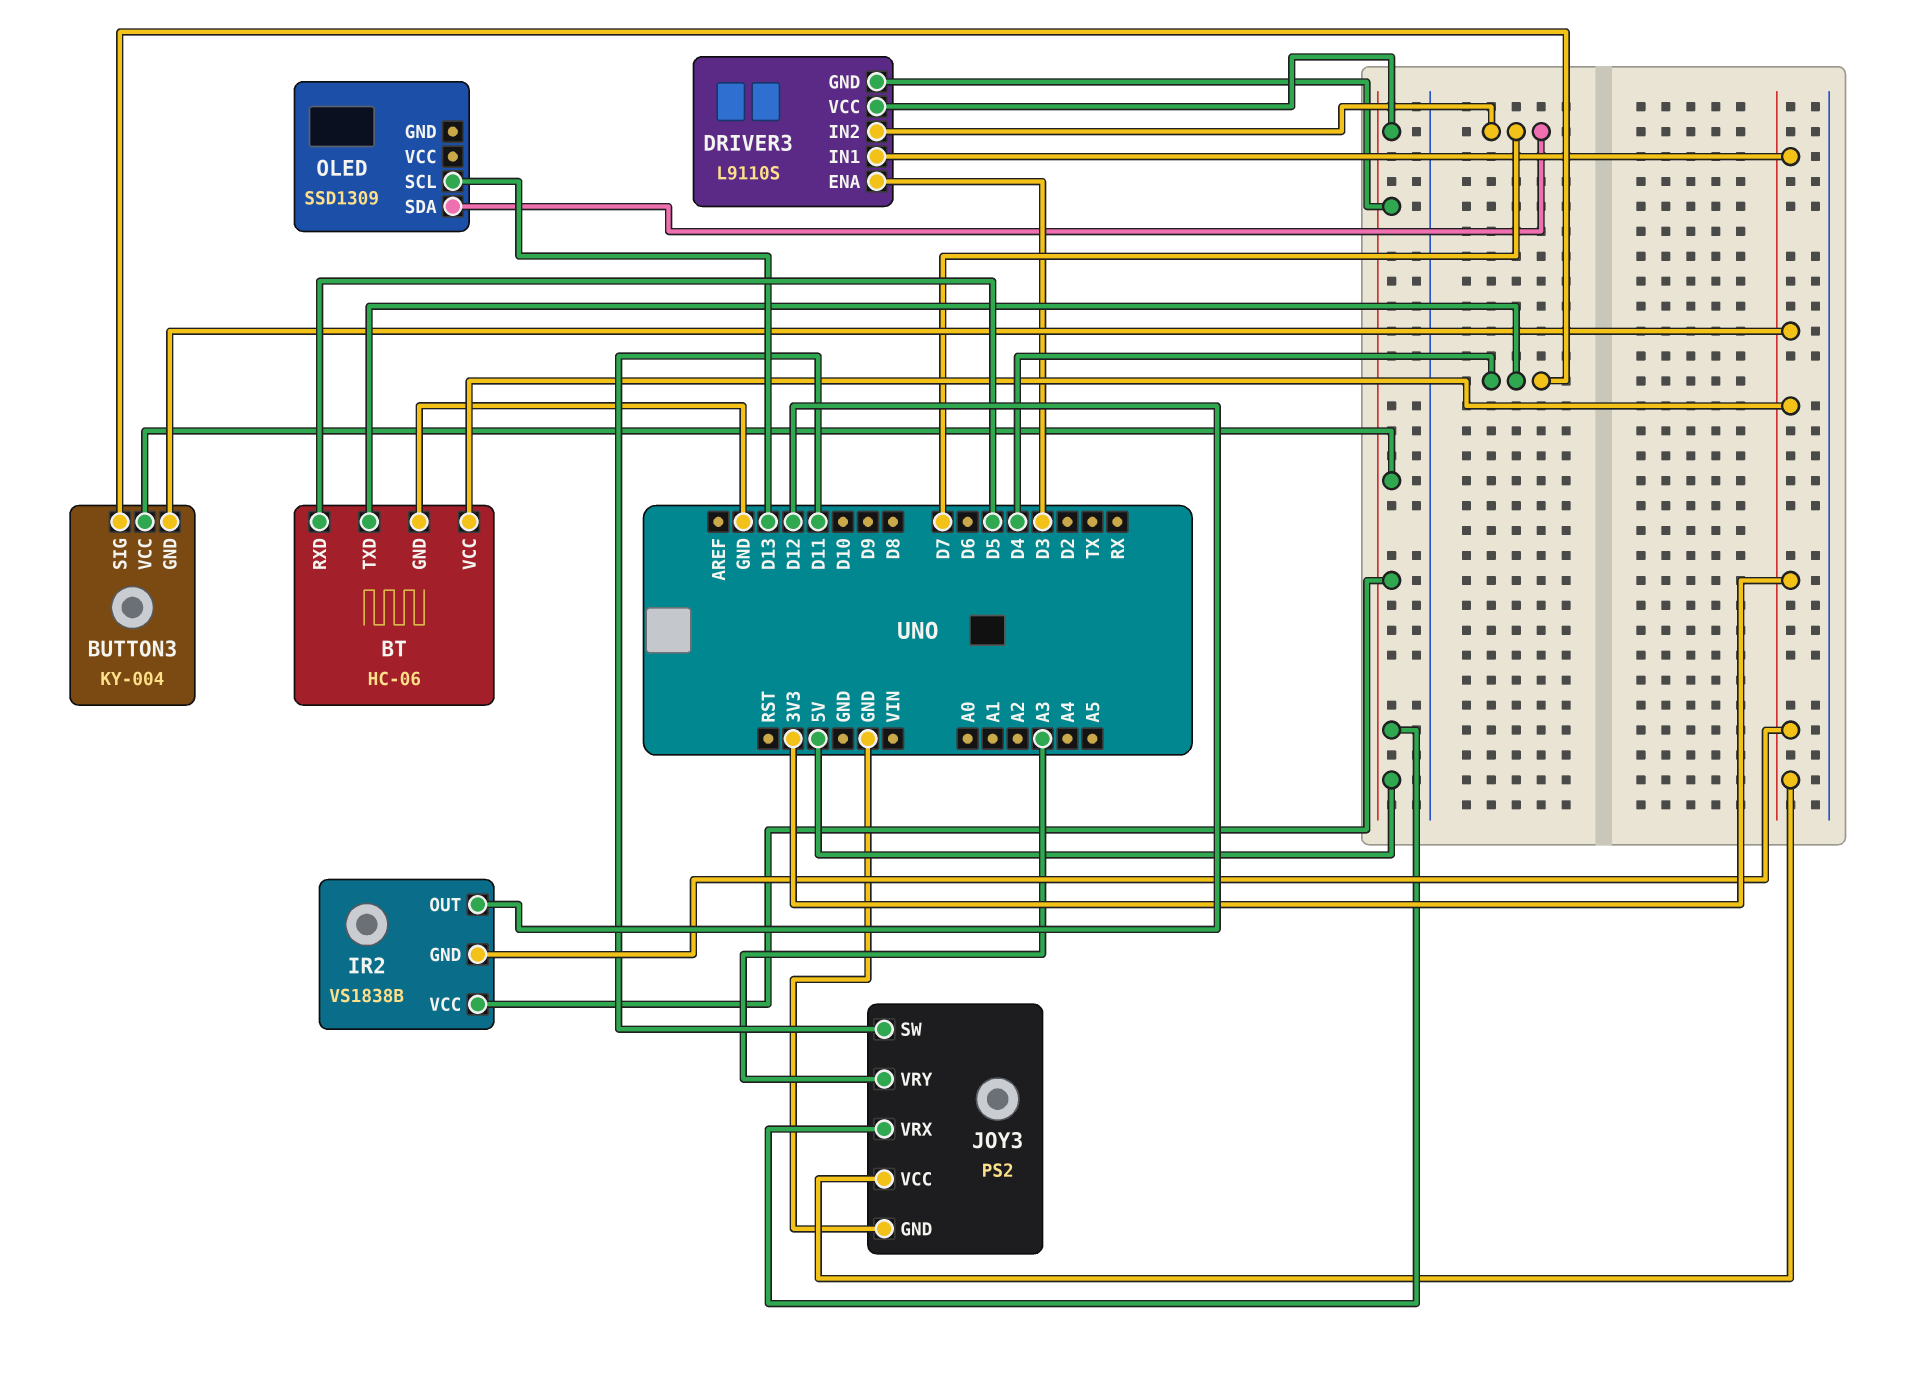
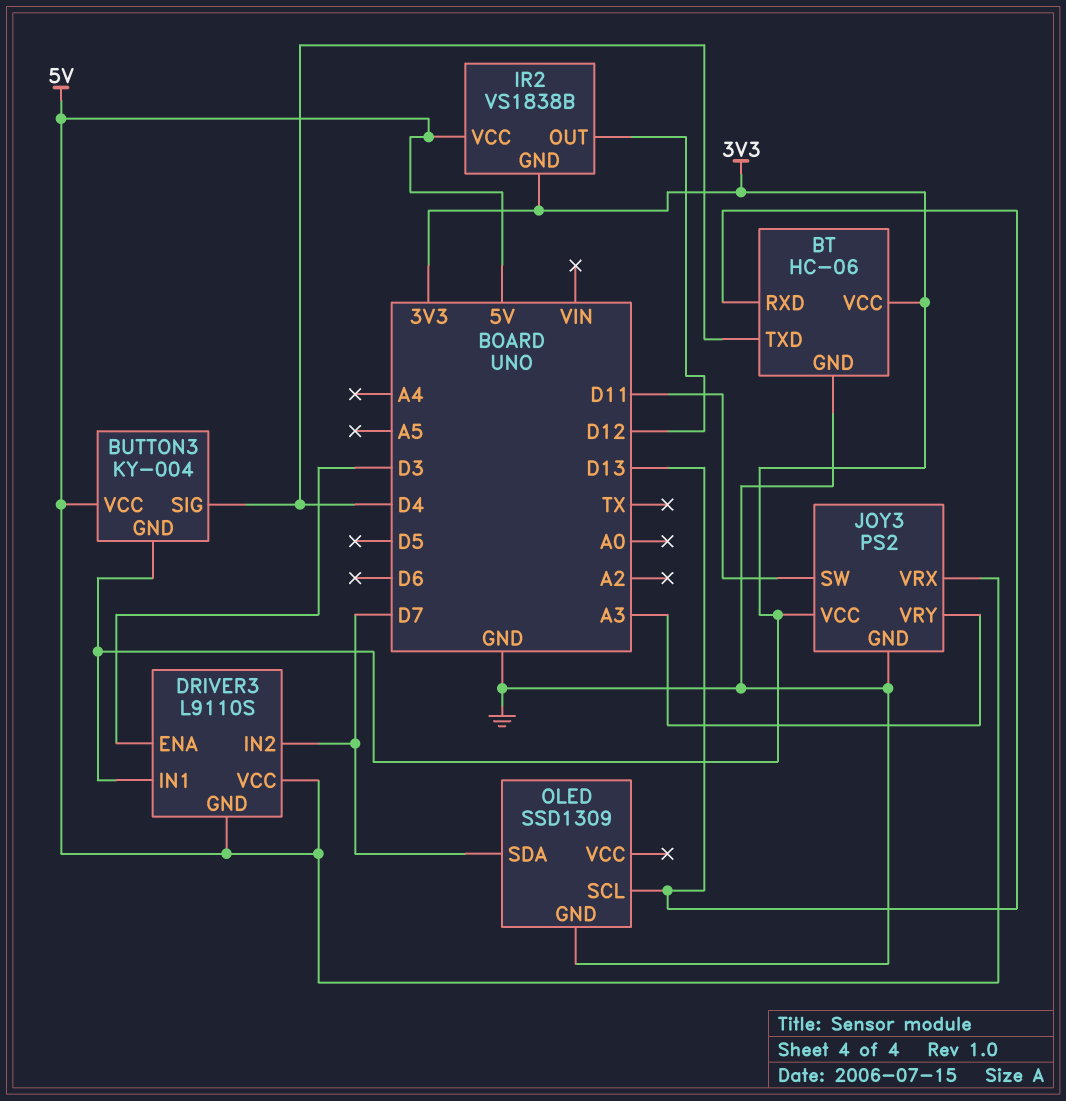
BT pin RXD: D5 -> D13
OLED pin GND: none -> GND

